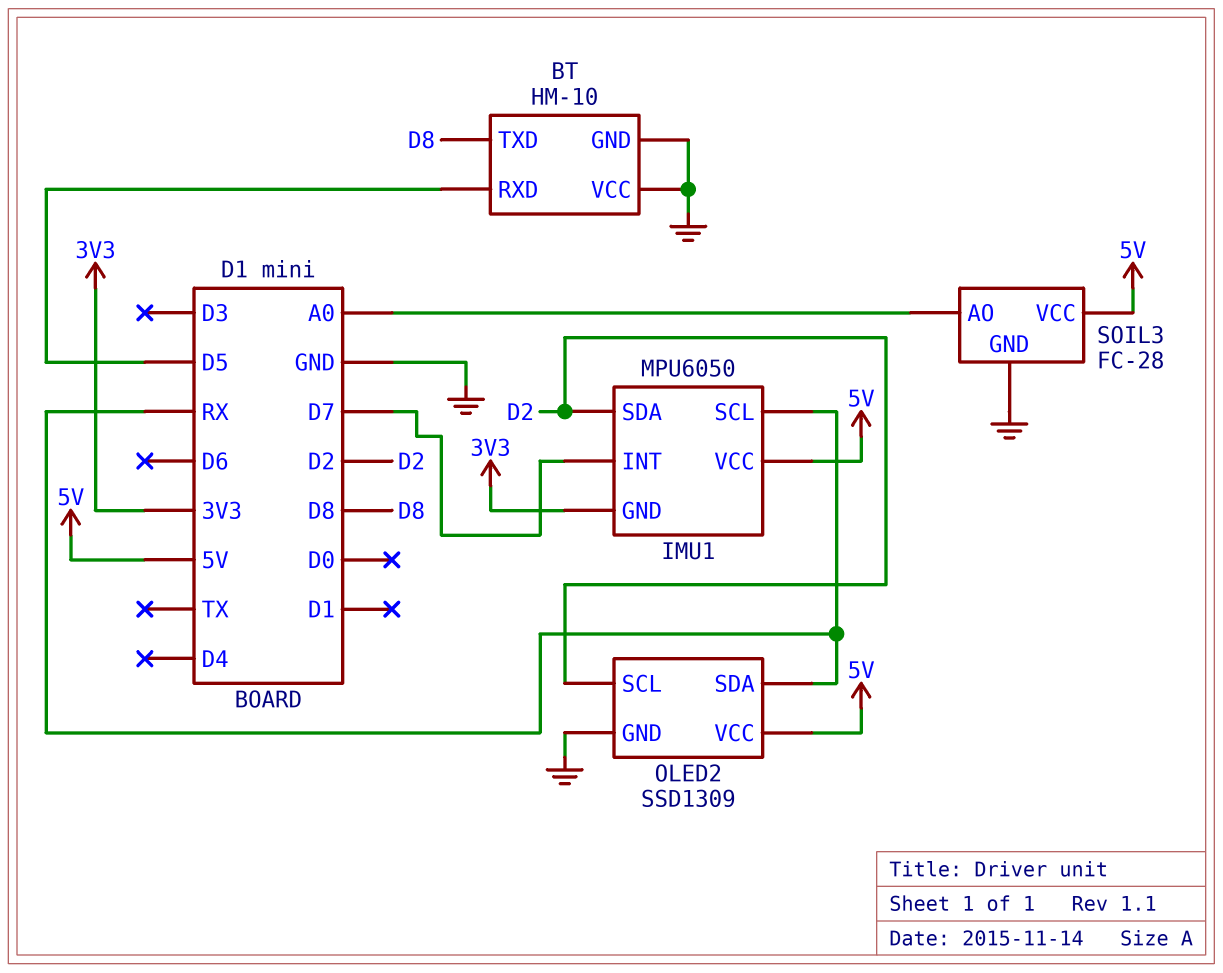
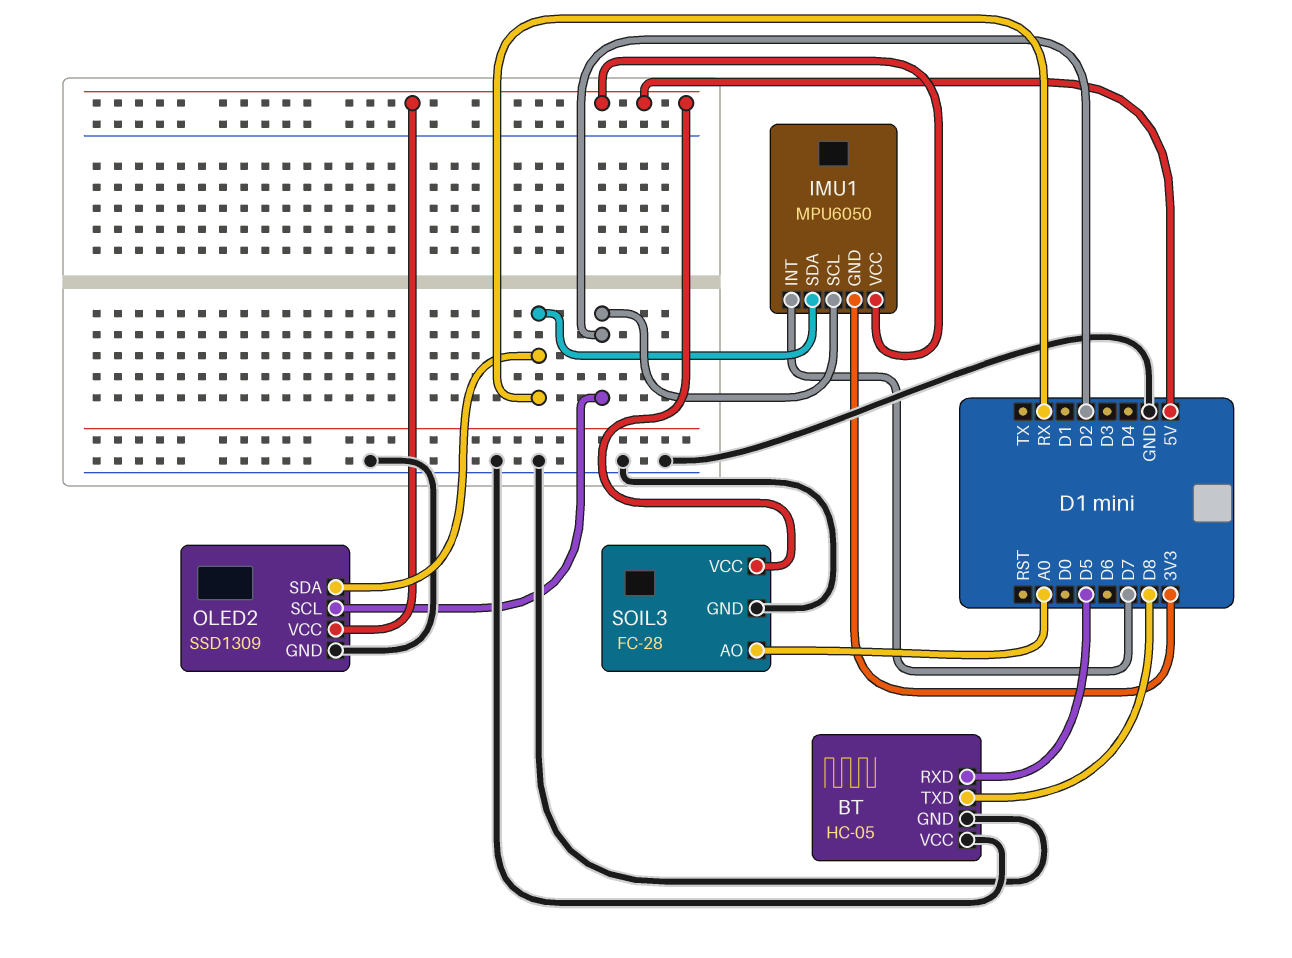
BT: HM-10 -> HC-05
IMU1 pin SCL: RX -> D2
IMU1 pin SDA: D2 -> RX

